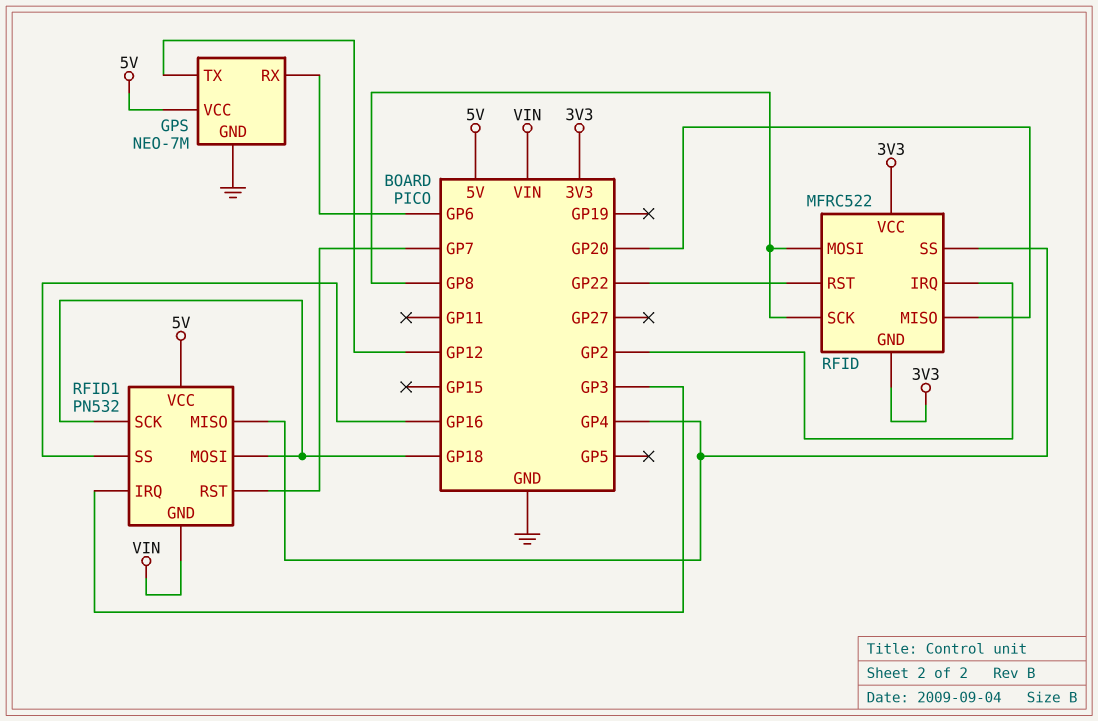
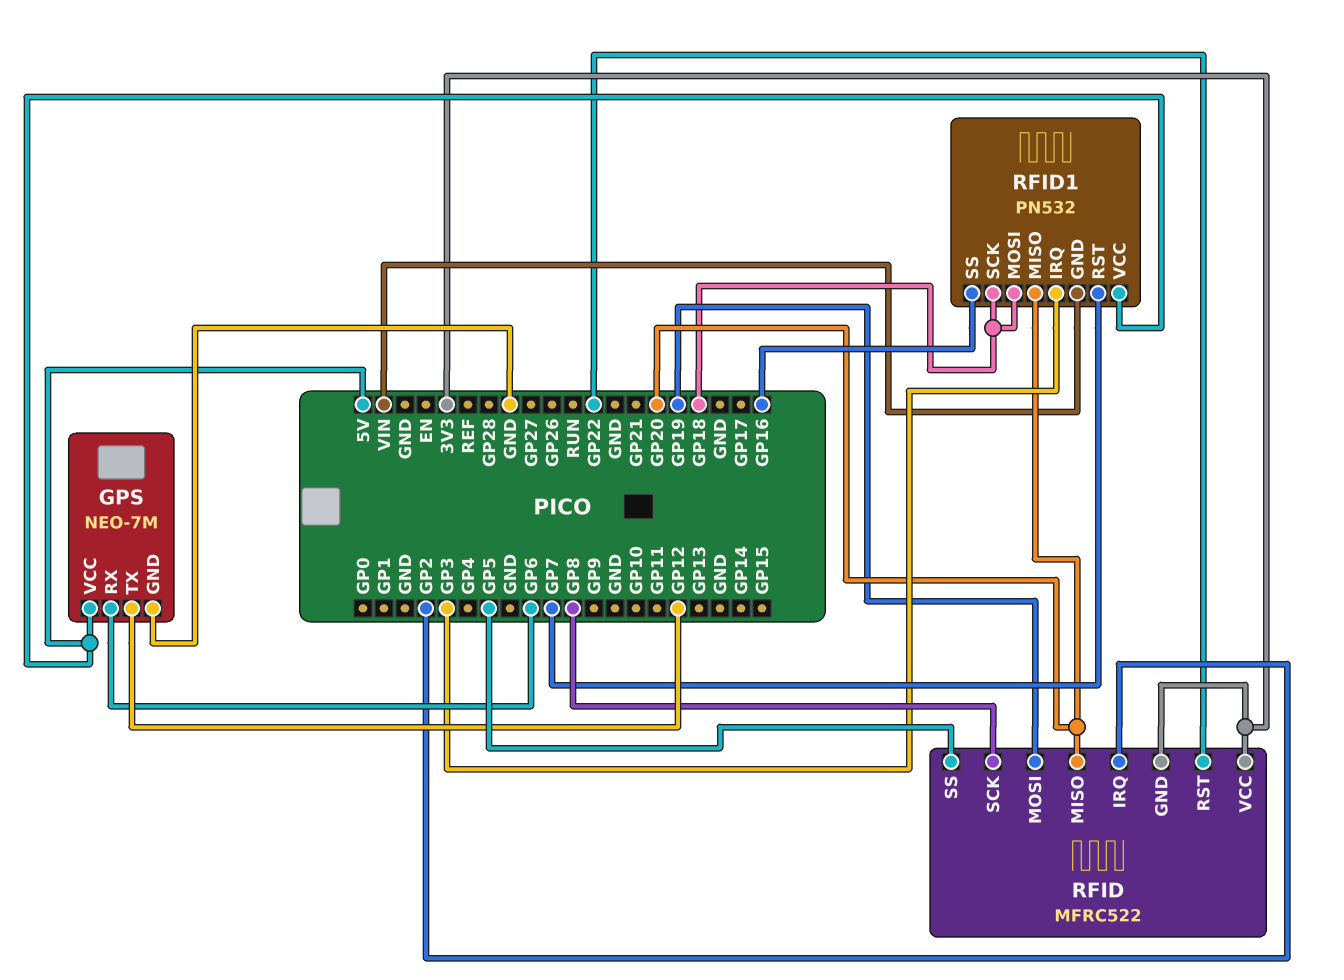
RFID pin MOSI: GP8 -> GP19
RFID pin SS: GP4 -> GP5
RFID1 pin MISO: GP4 -> GP20

